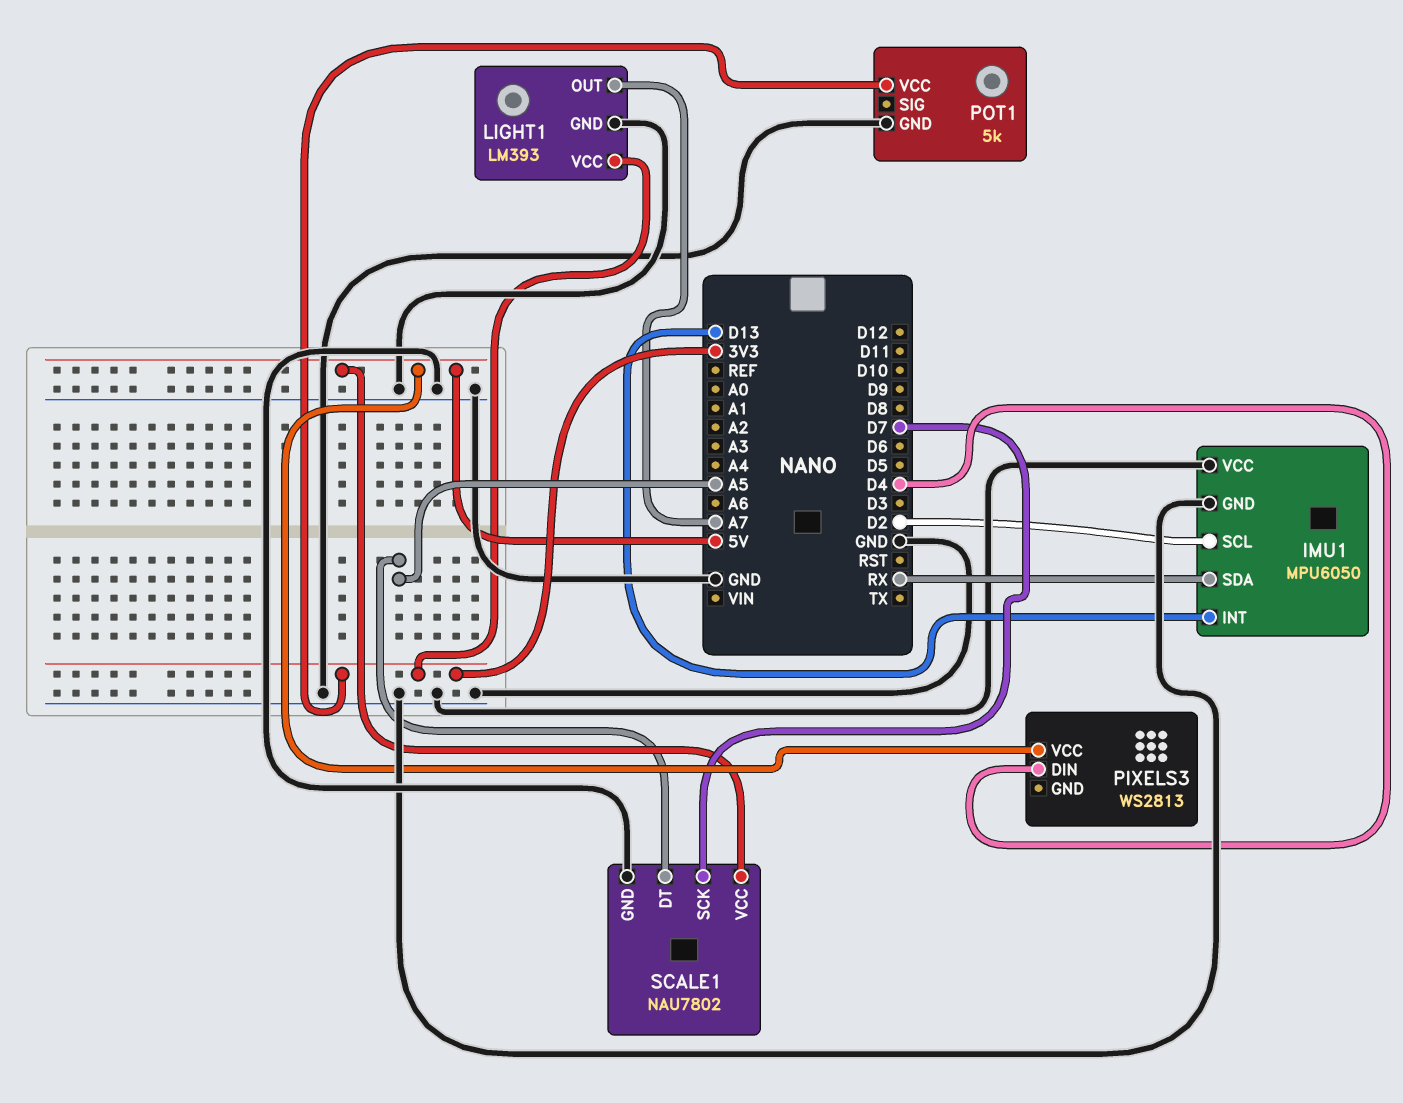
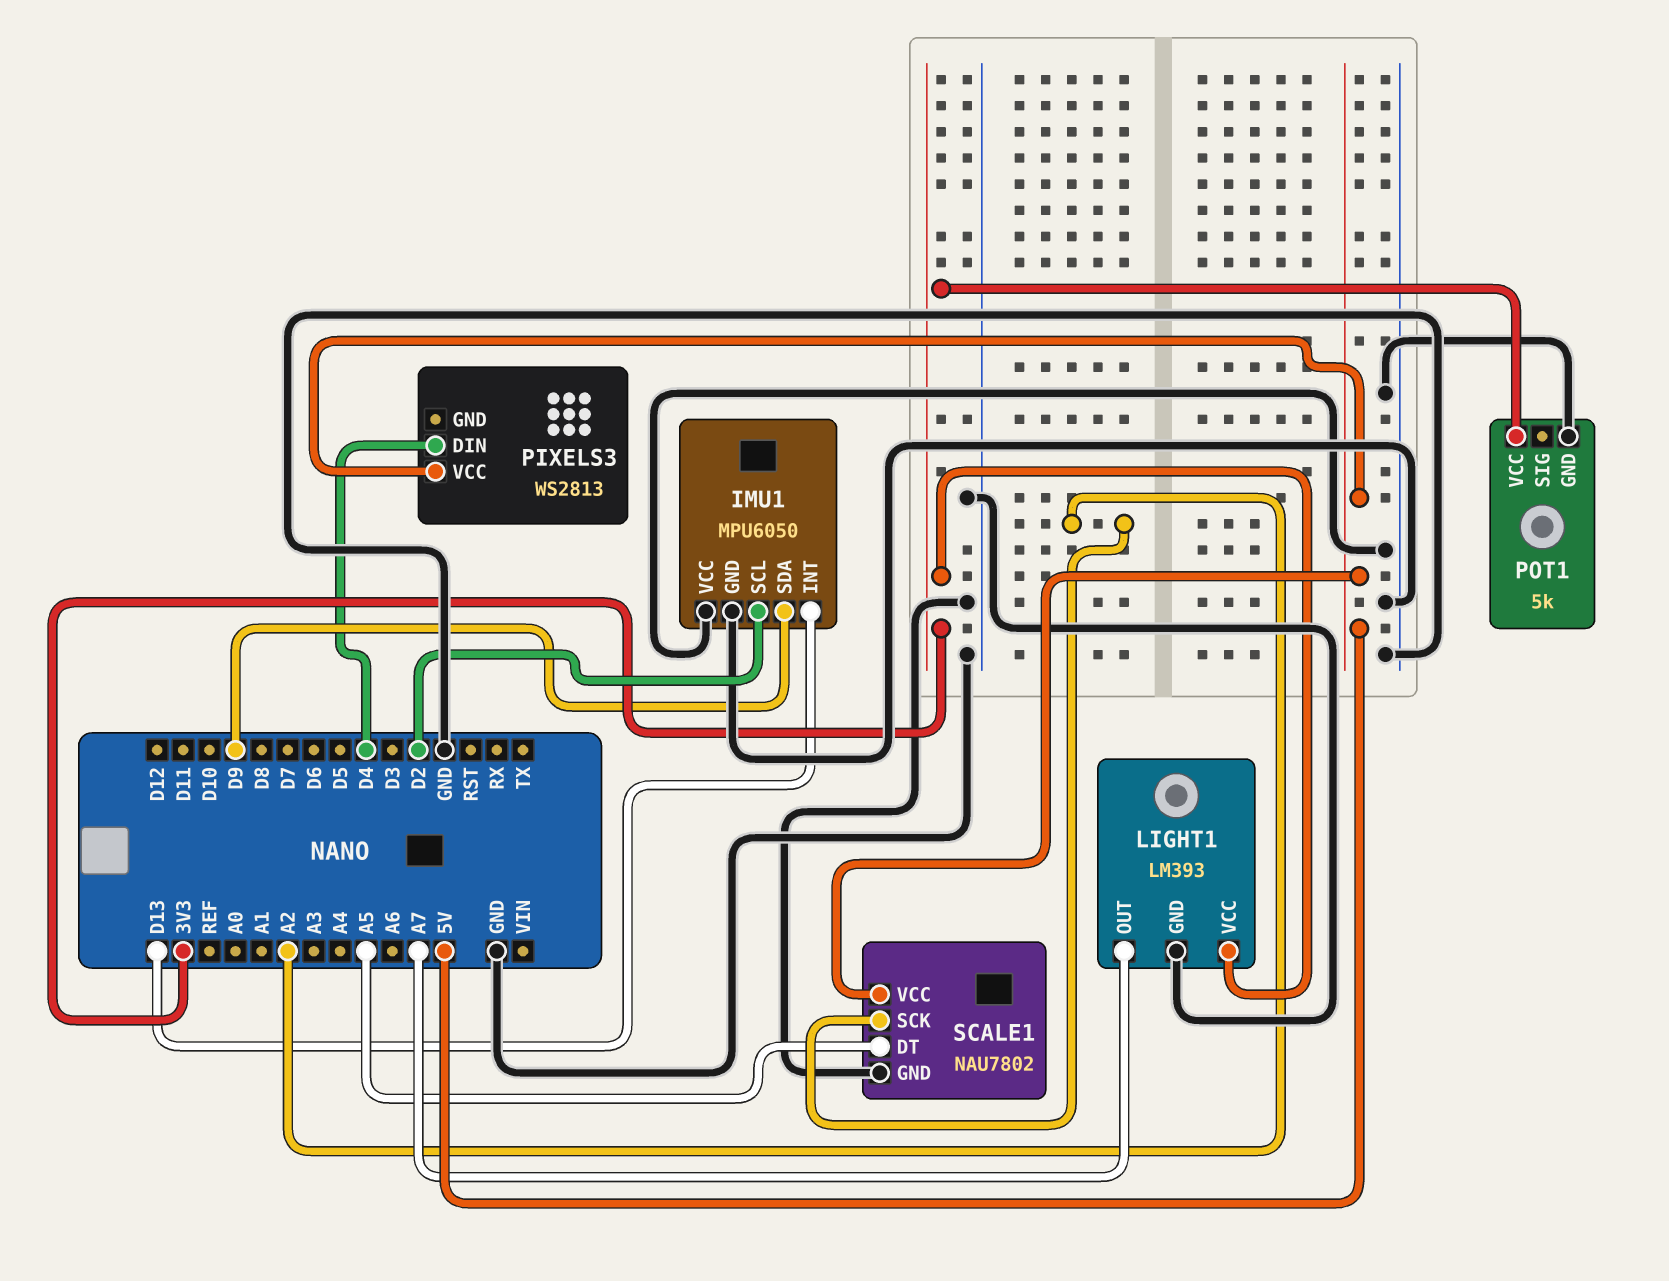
IMU1 pin SDA: RX -> D9
SCALE1 pin SCK: D7 -> A2

